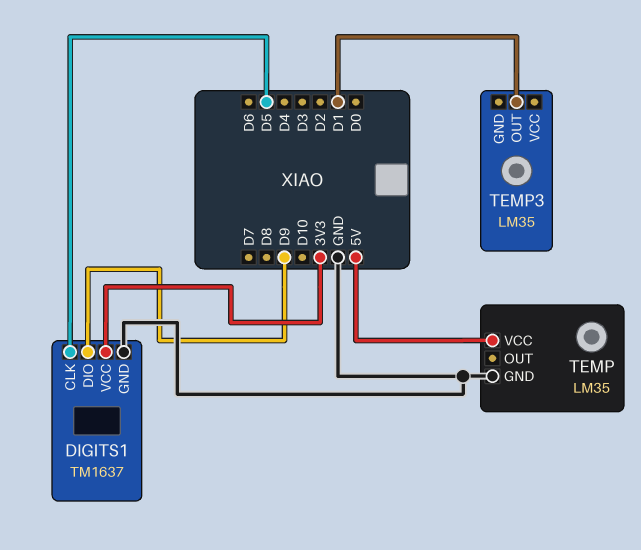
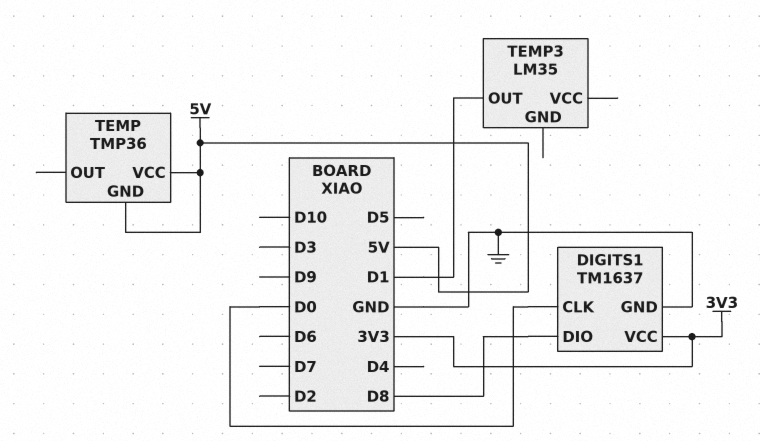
DIGITS1 pin CLK: D5 -> D0
DIGITS1 pin DIO: D9 -> D8
TEMP: LM35 -> TMP36
TEMP pin GND: GND -> 5V

